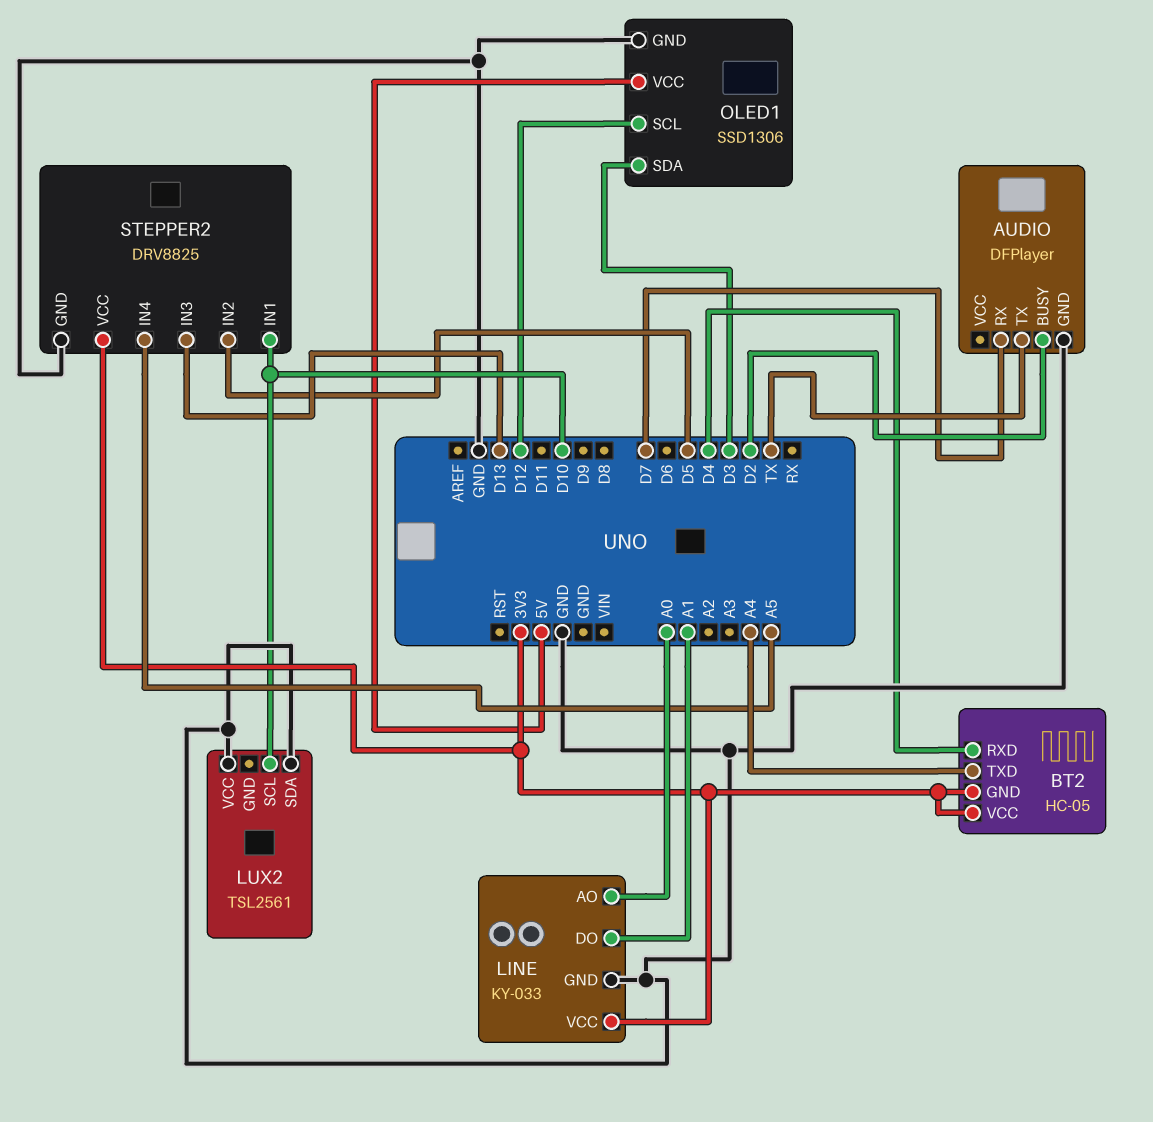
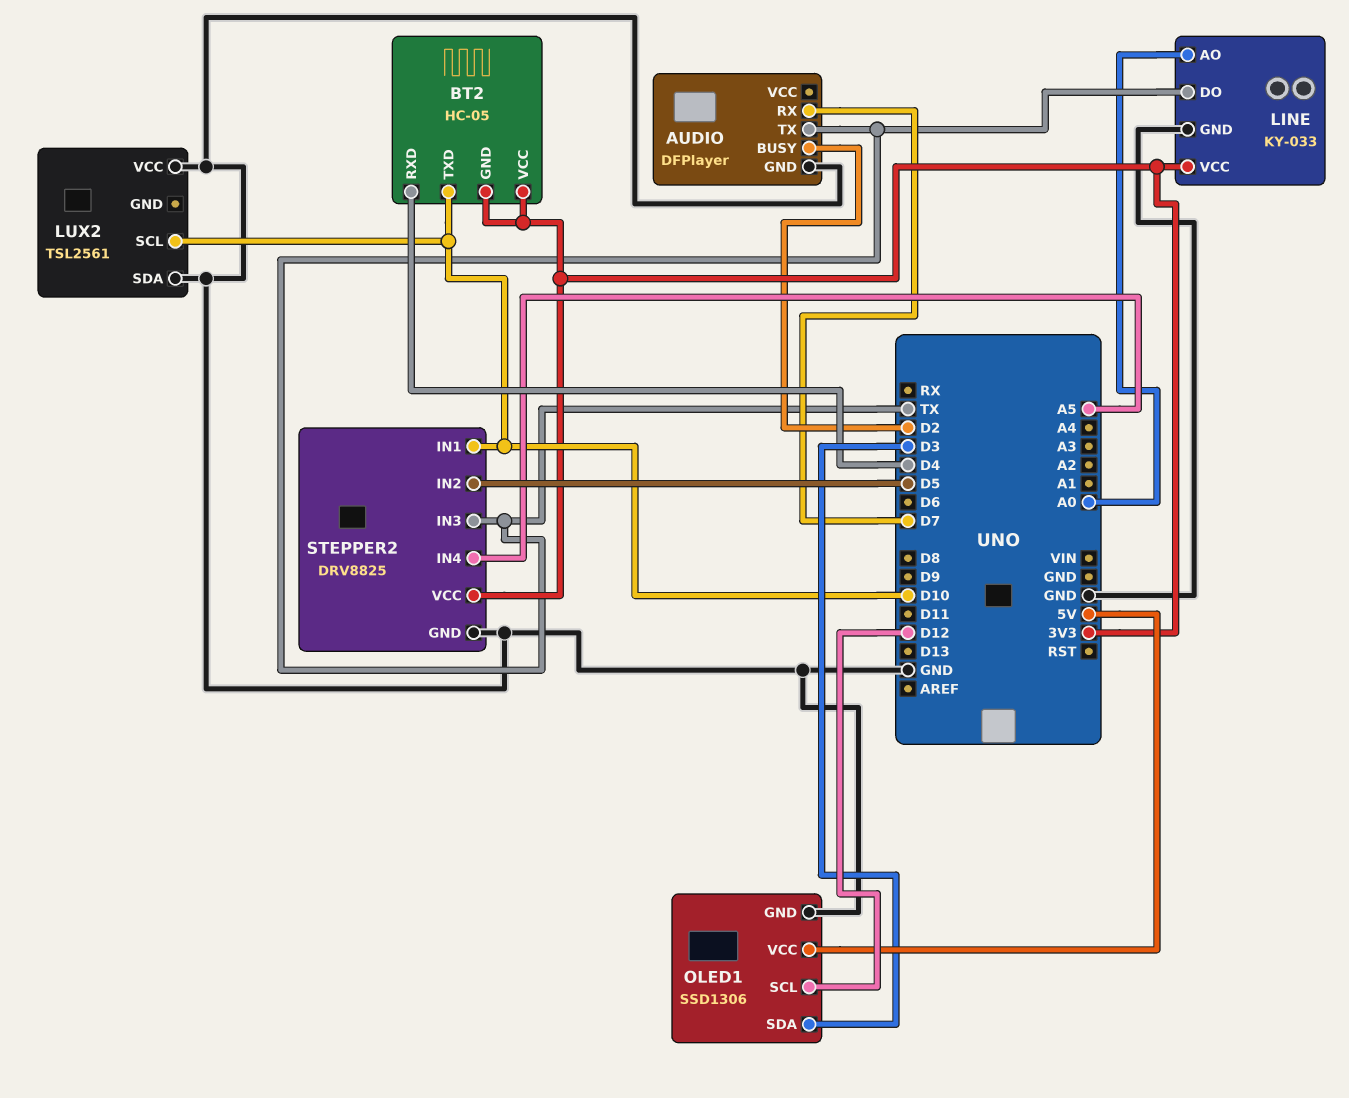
BT2 pin TXD: A4 -> D10
LINE pin DO: A1 -> TX
STEPPER2 pin IN3: D13 -> TX

